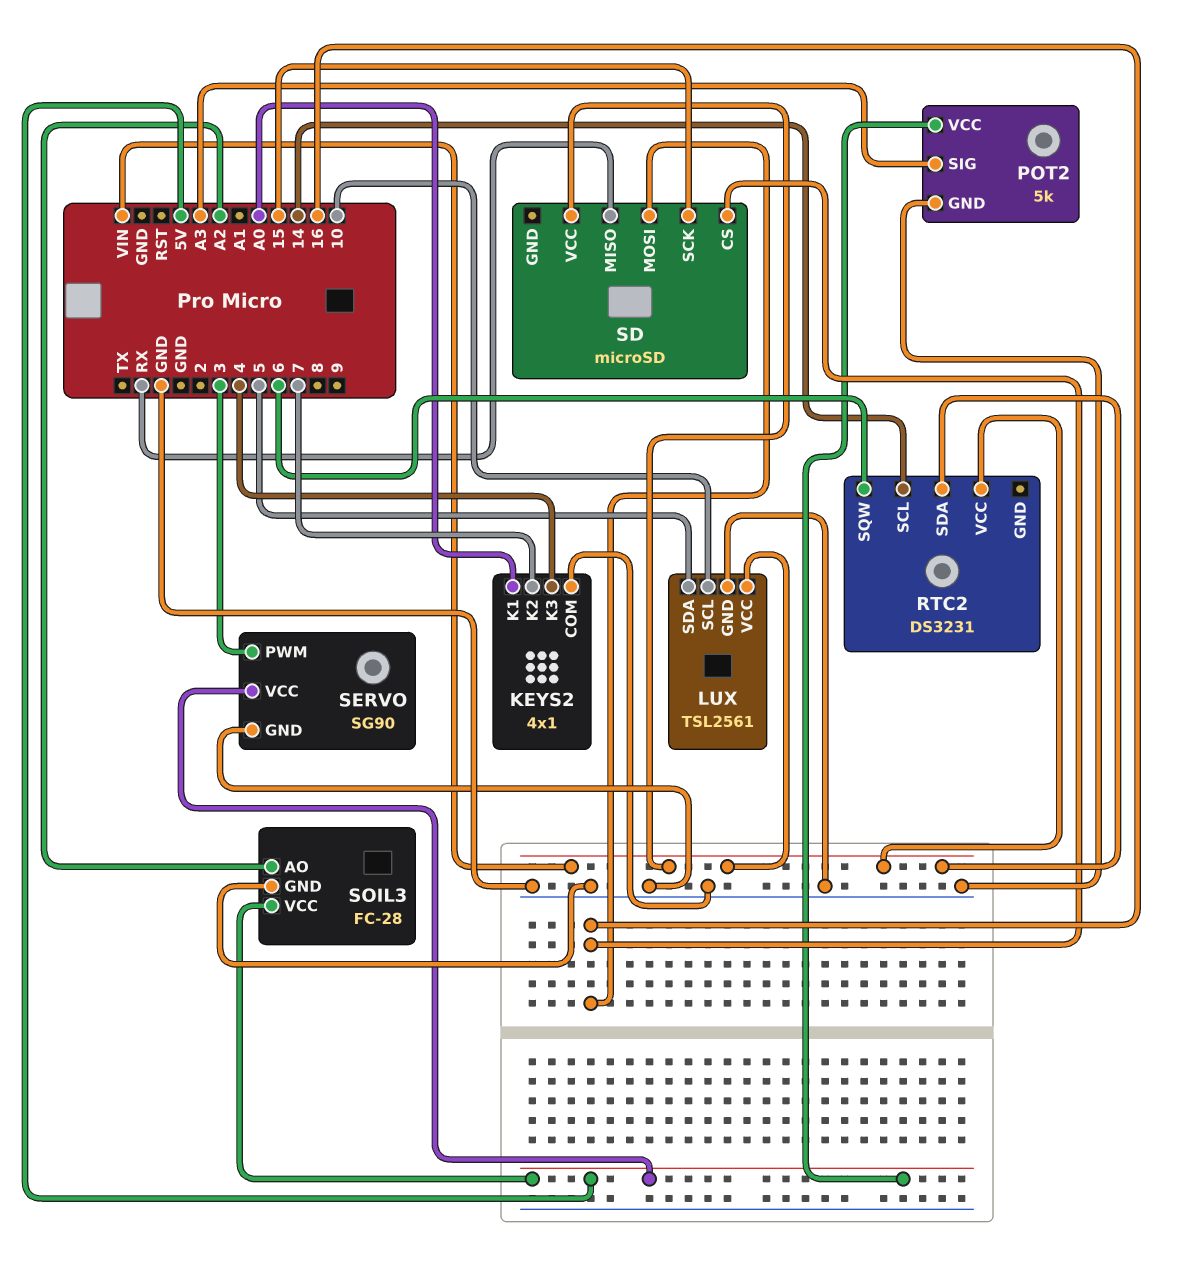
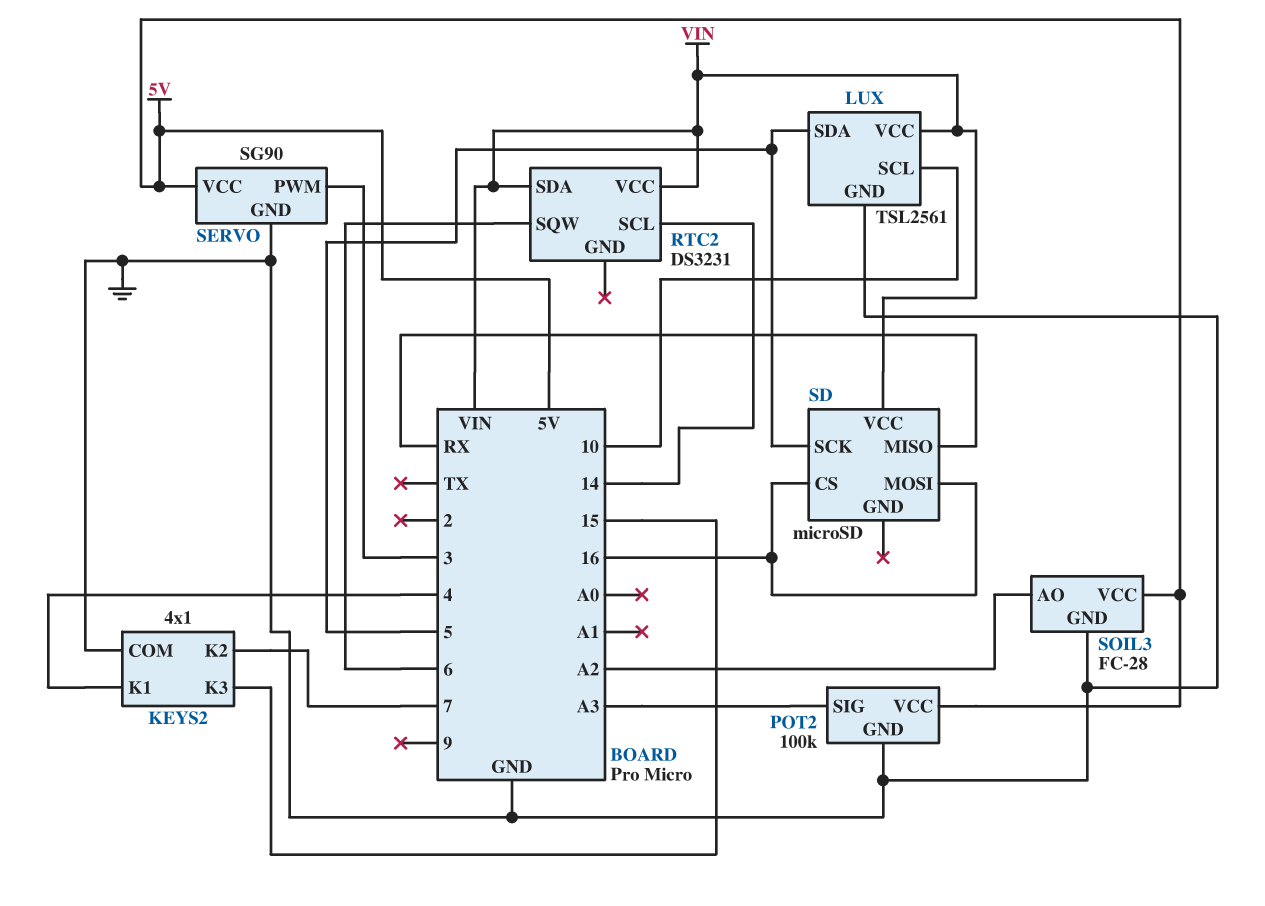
KEYS2 pin K1: A0 -> 4
KEYS2 pin K3: 4 -> 15
POT2: 5k -> 100k
SD pin SCK: 15 -> 5

